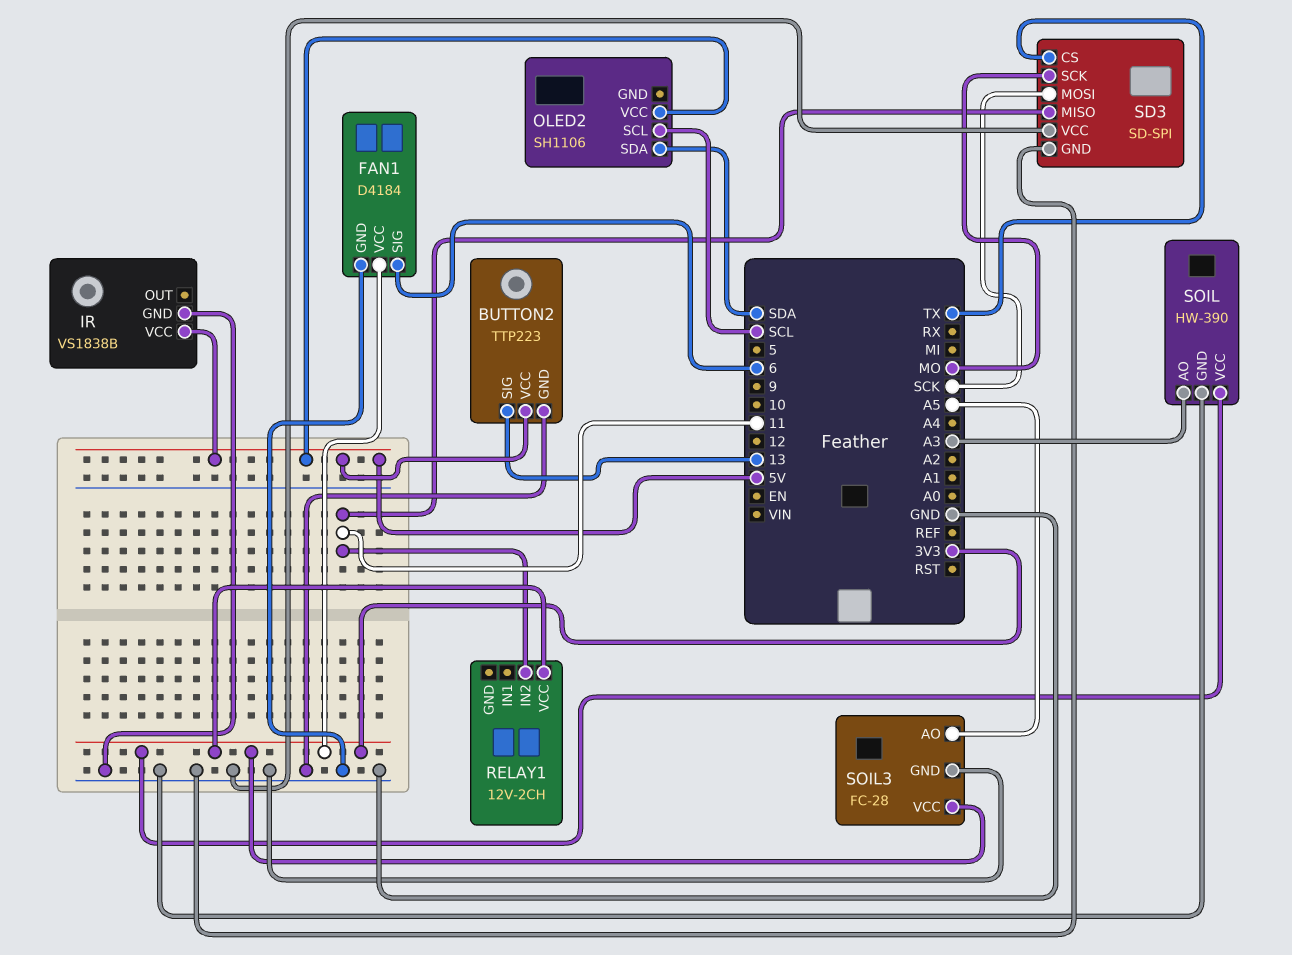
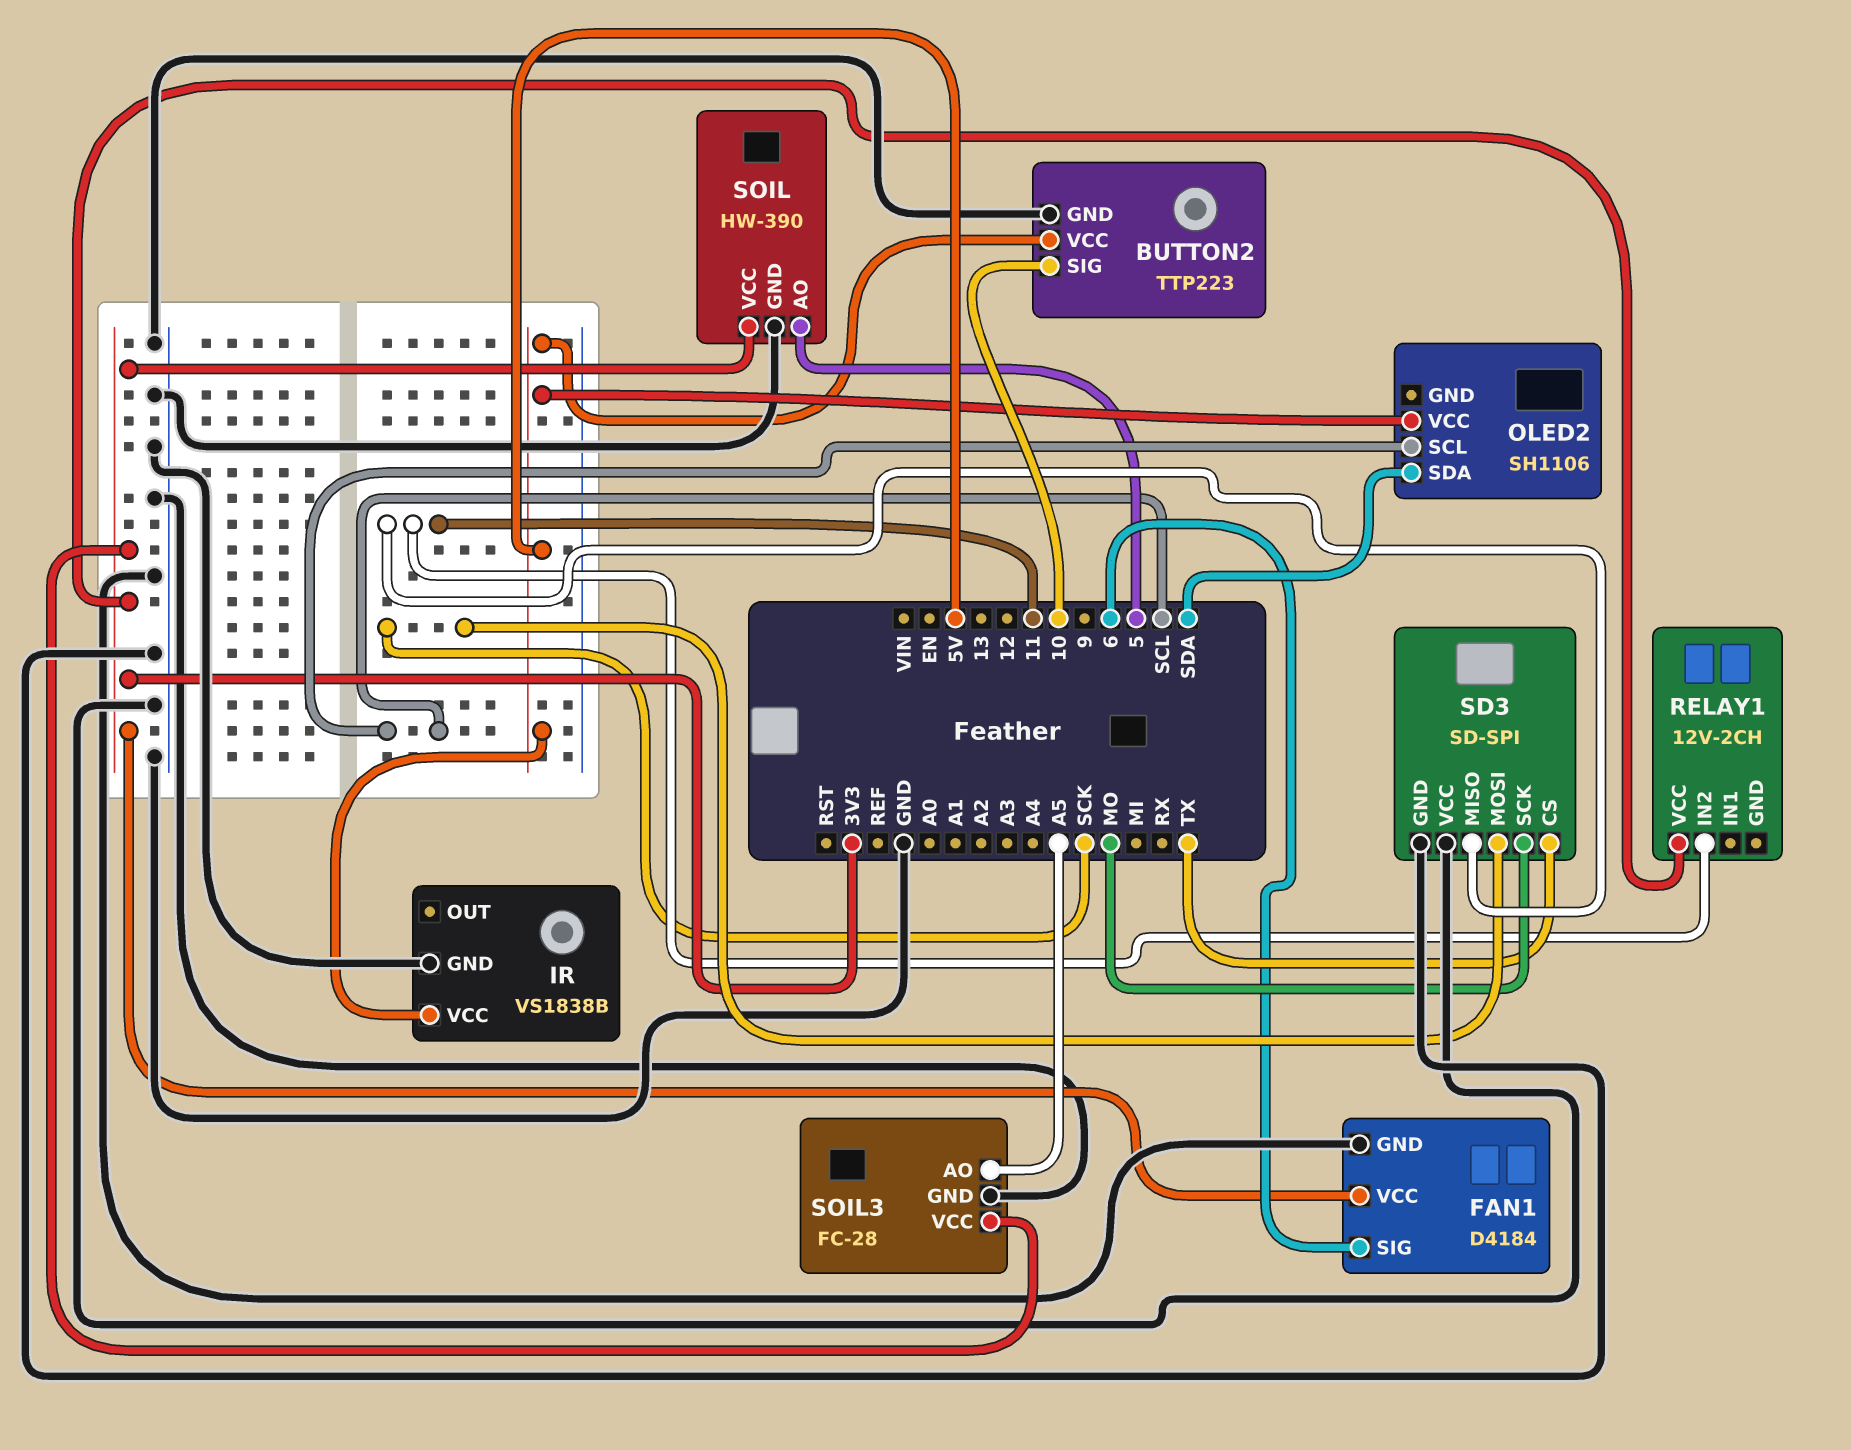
BUTTON2 pin SIG: 13 -> 10
SOIL pin AO: A3 -> 5

